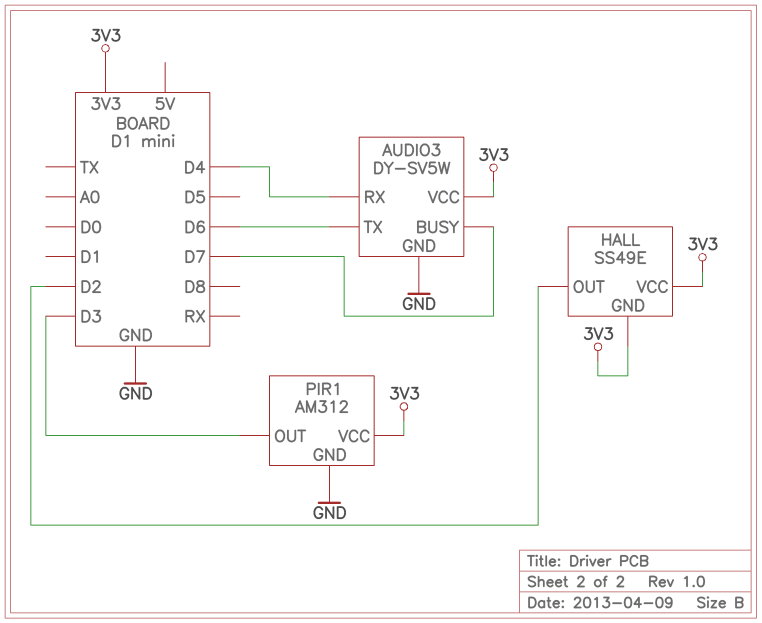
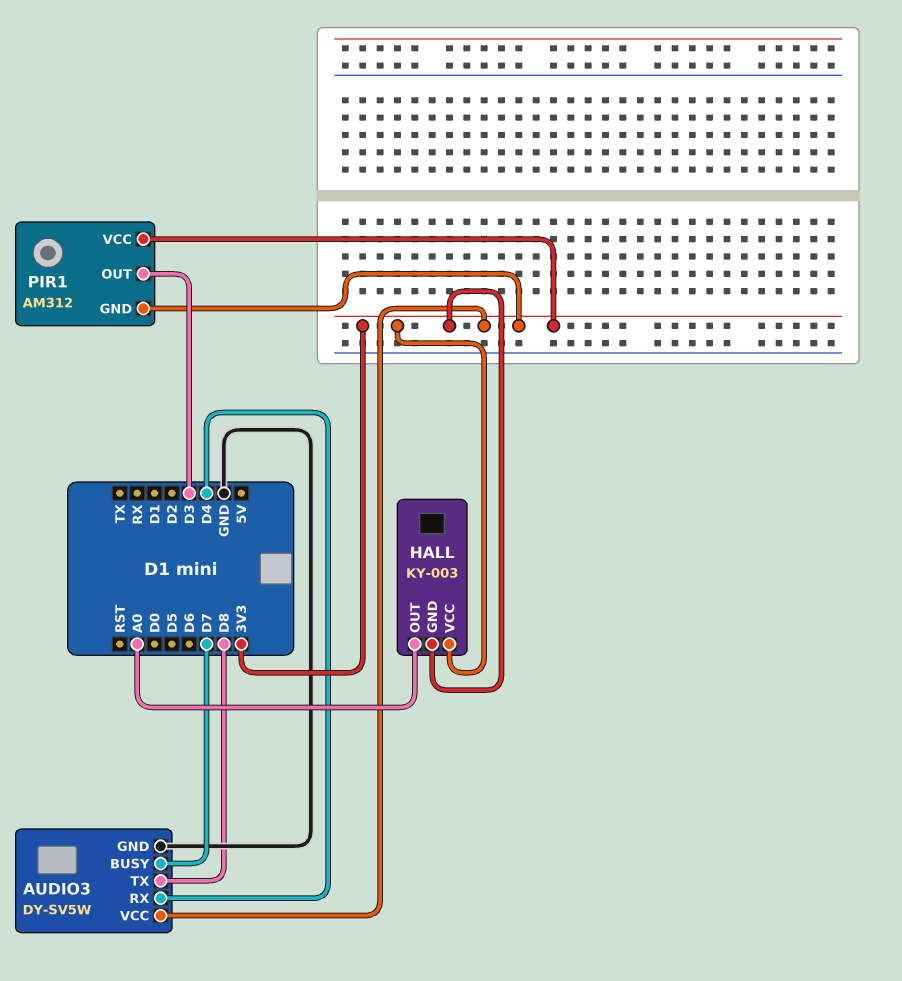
AUDIO3 pin TX: D6 -> D8
HALL: SS49E -> KY-003
HALL pin OUT: D2 -> A0
PIR1 pin GND: GND -> 3V3

